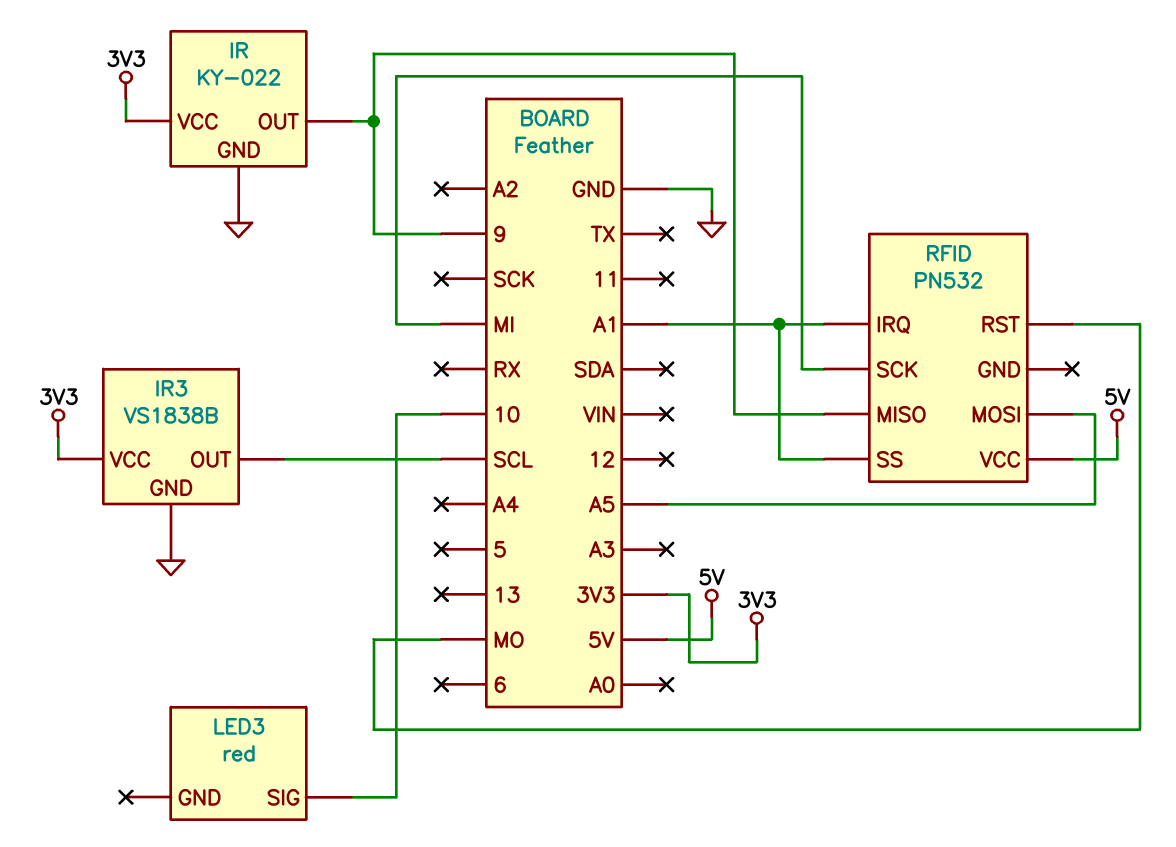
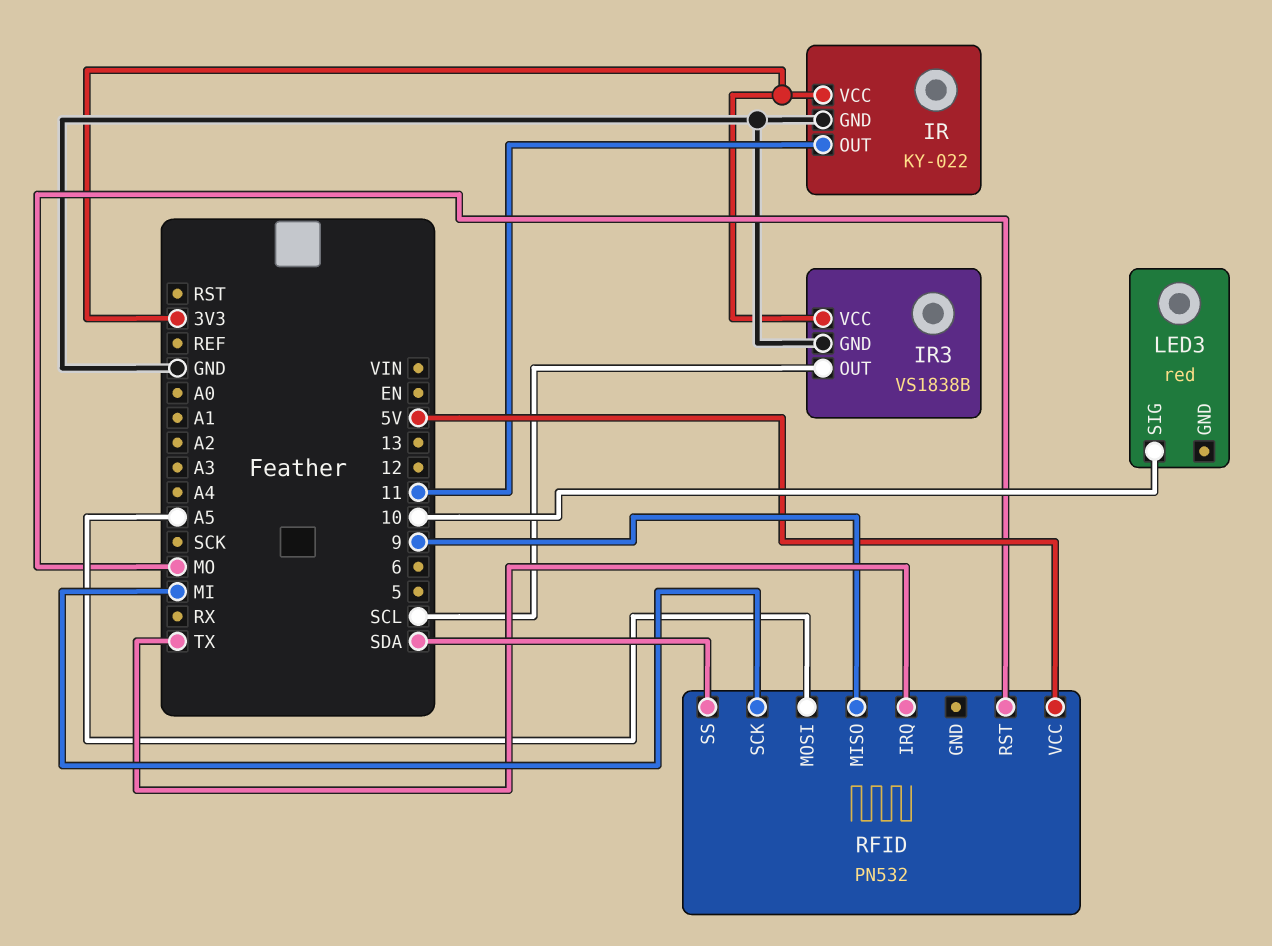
IR pin OUT: 9 -> 11
RFID pin IRQ: A1 -> TX
RFID pin SS: A1 -> SDA

